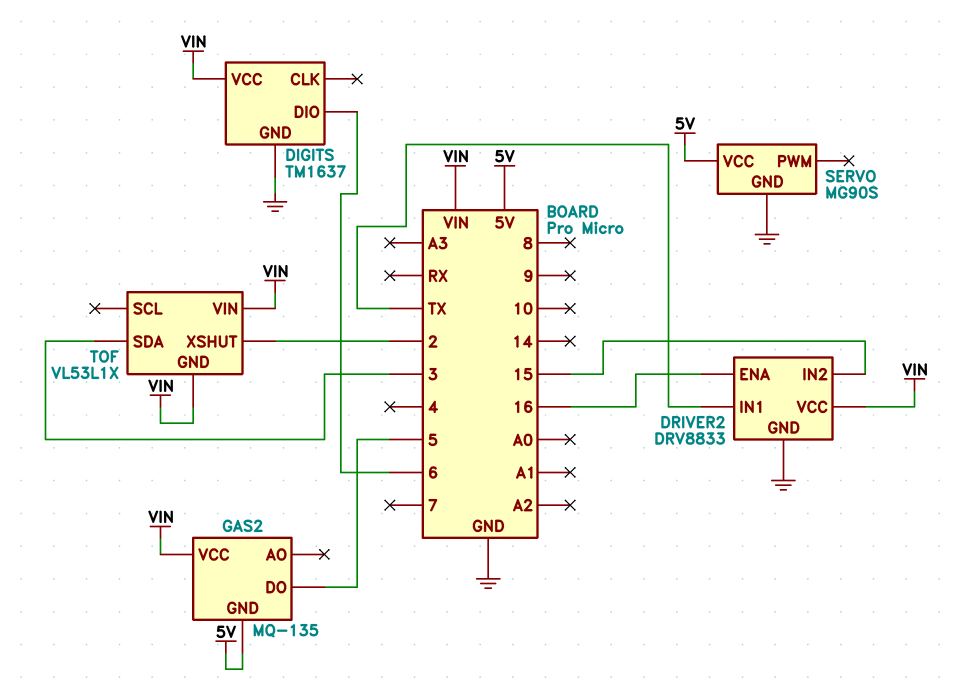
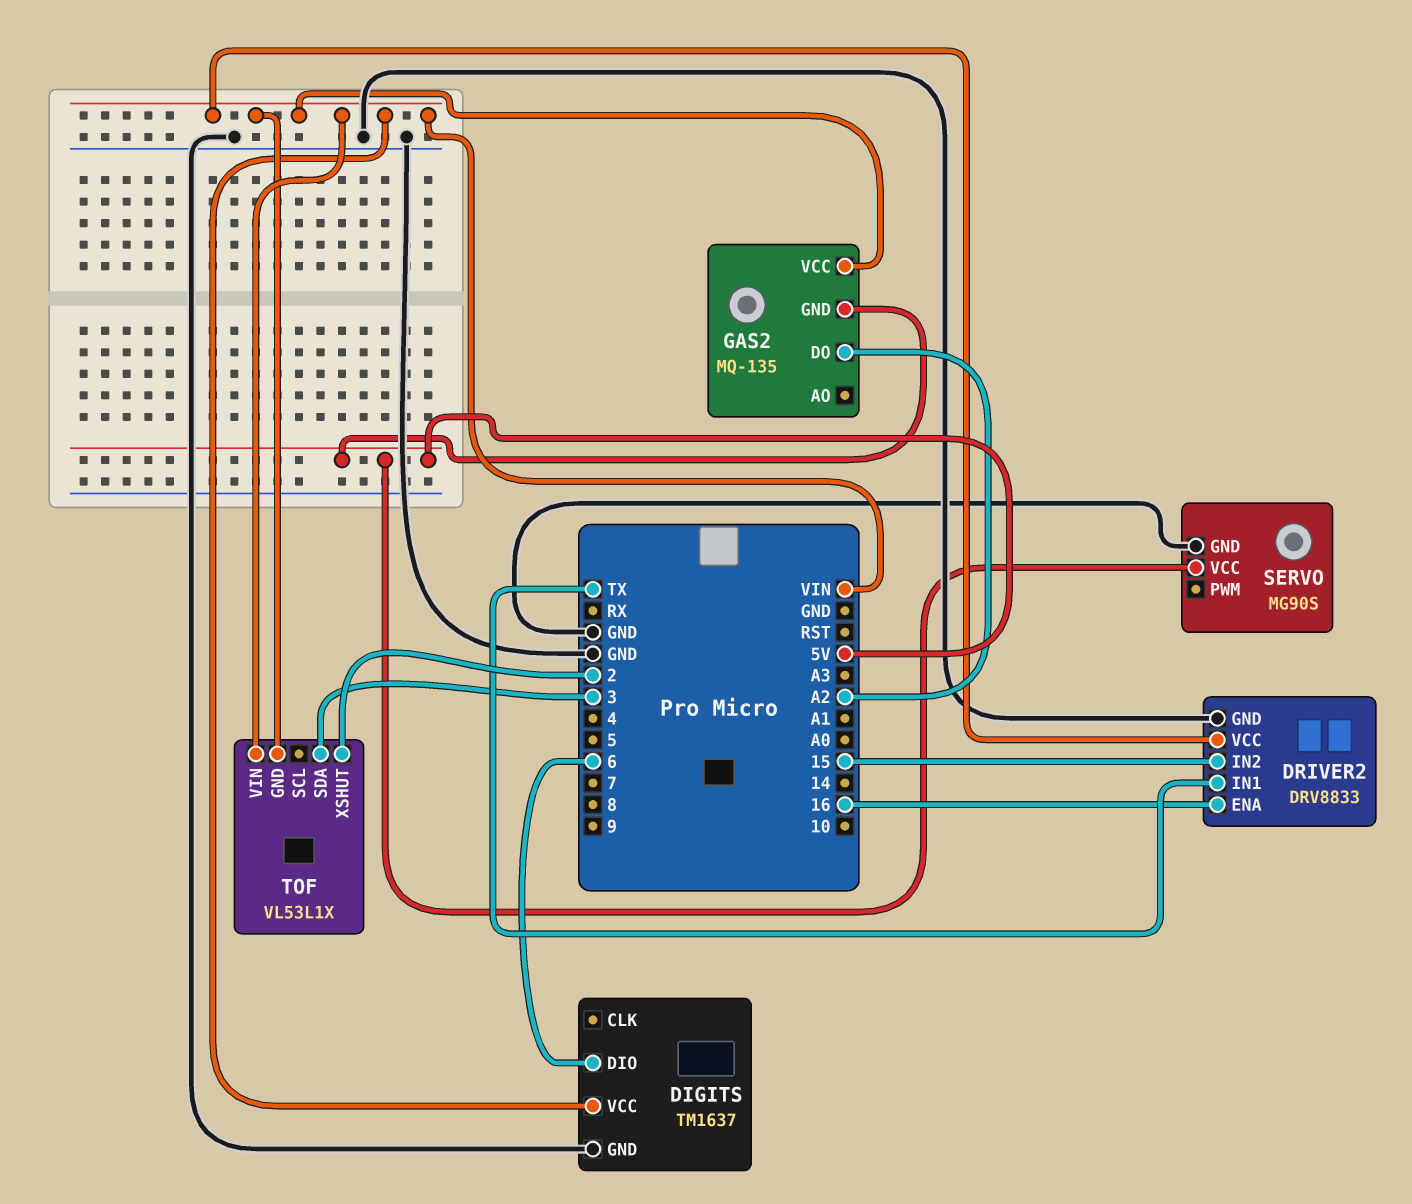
GAS2 pin DO: 5 -> A2

